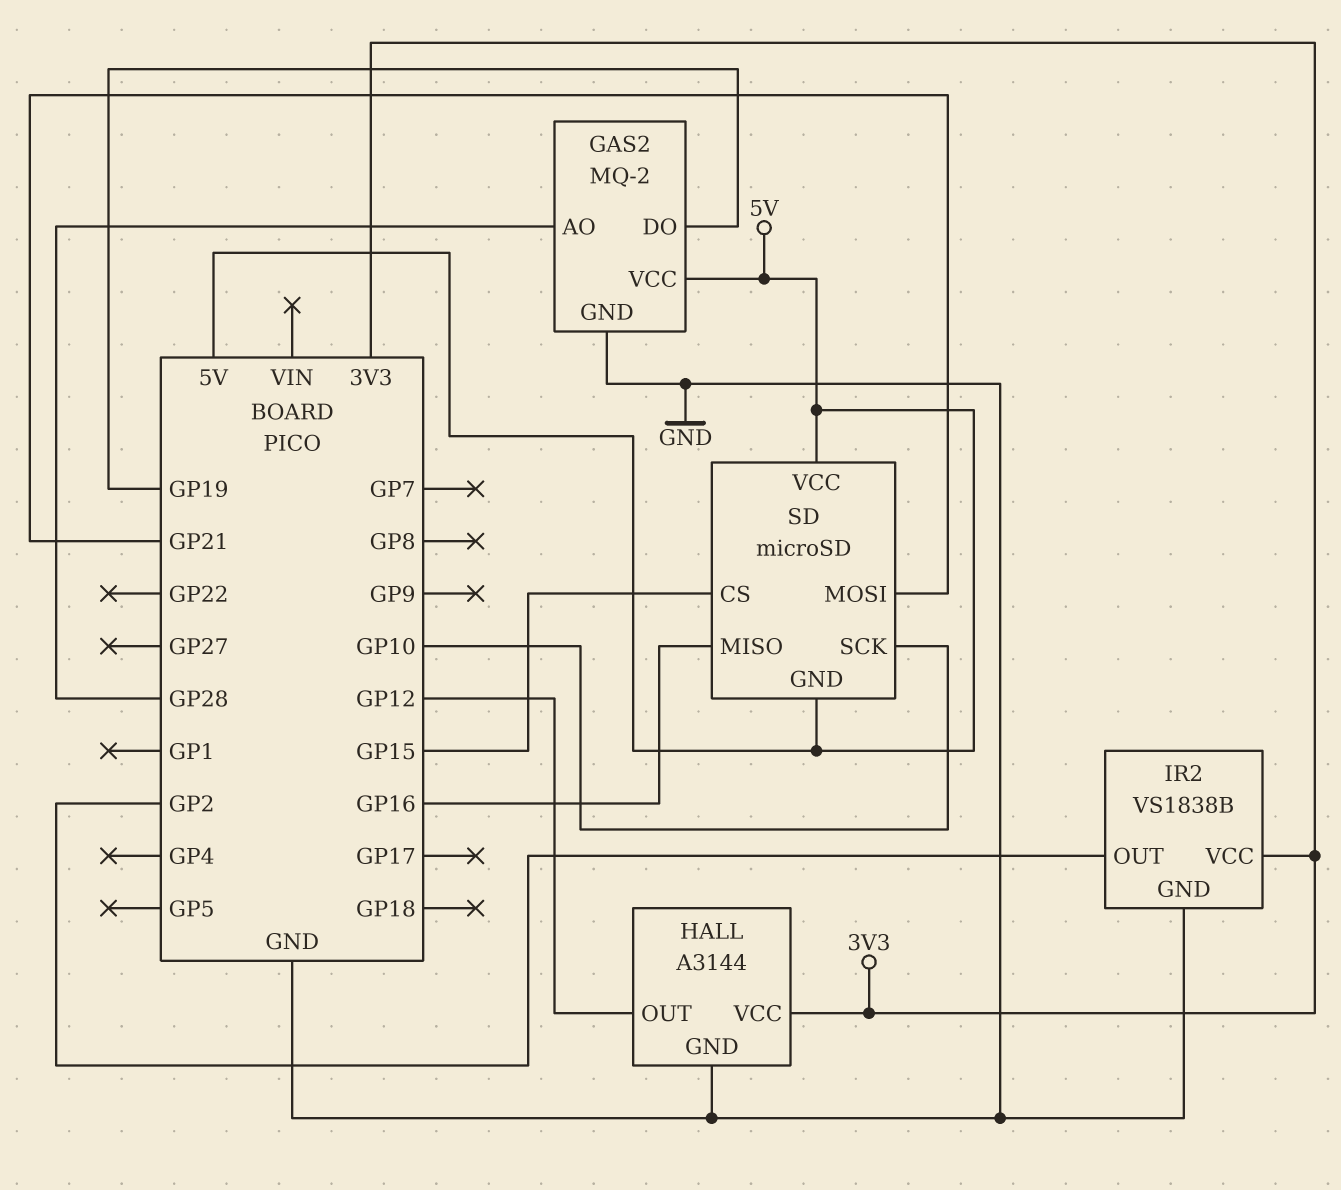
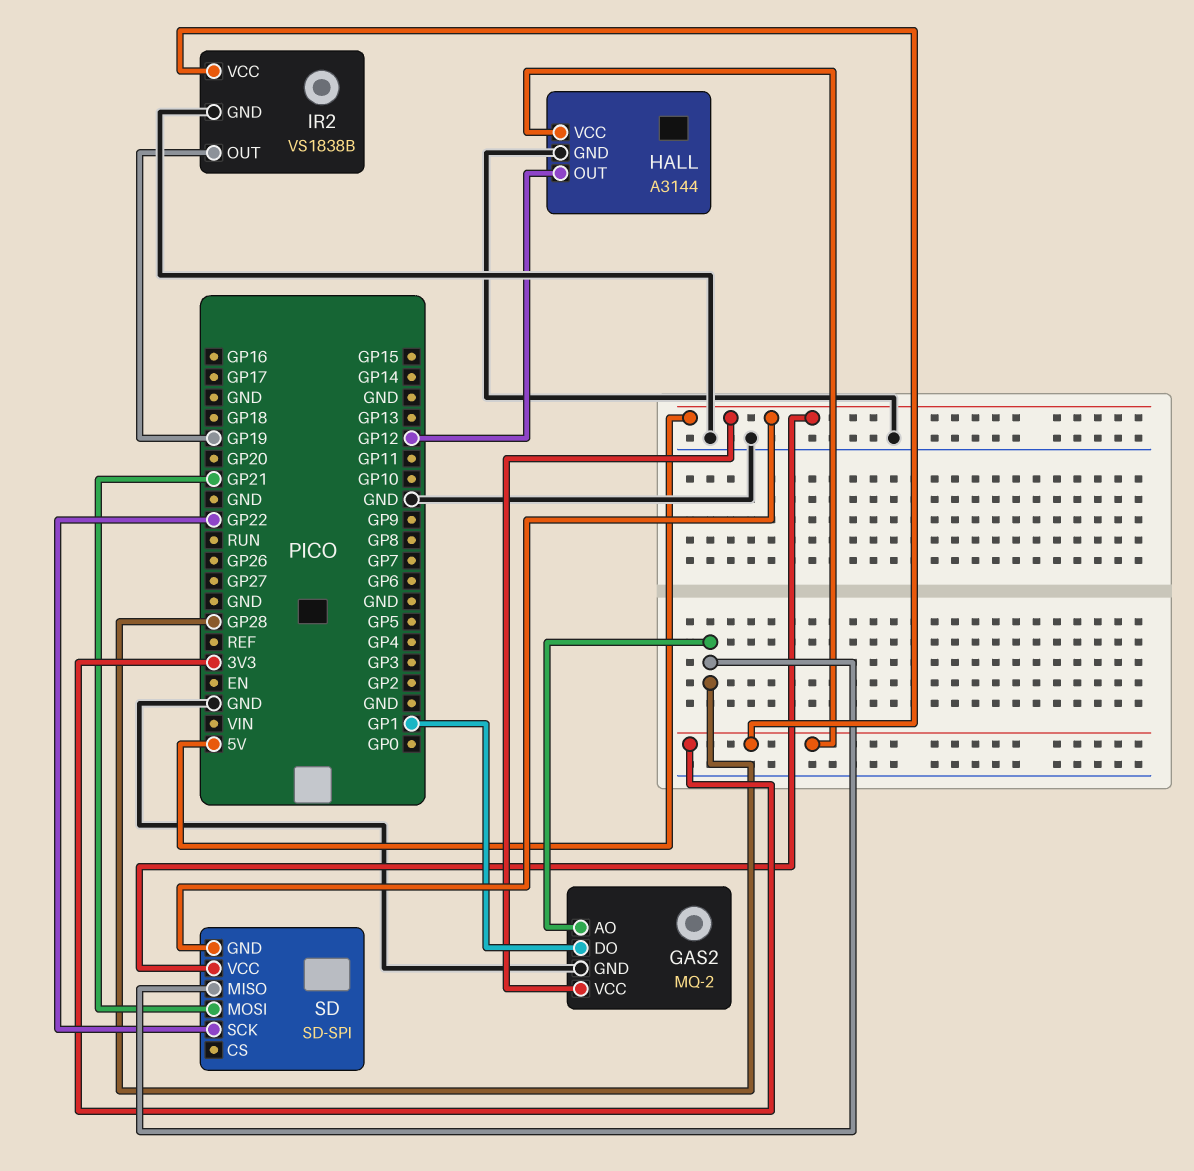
GAS2 pin DO: GP19 -> GP1
IR2 pin OUT: GP2 -> GP19
SD: microSD -> SD-SPI
SD pin CS: GP15 -> none
SD pin MISO: GP16 -> GP28
SD pin SCK: GP10 -> GP22

